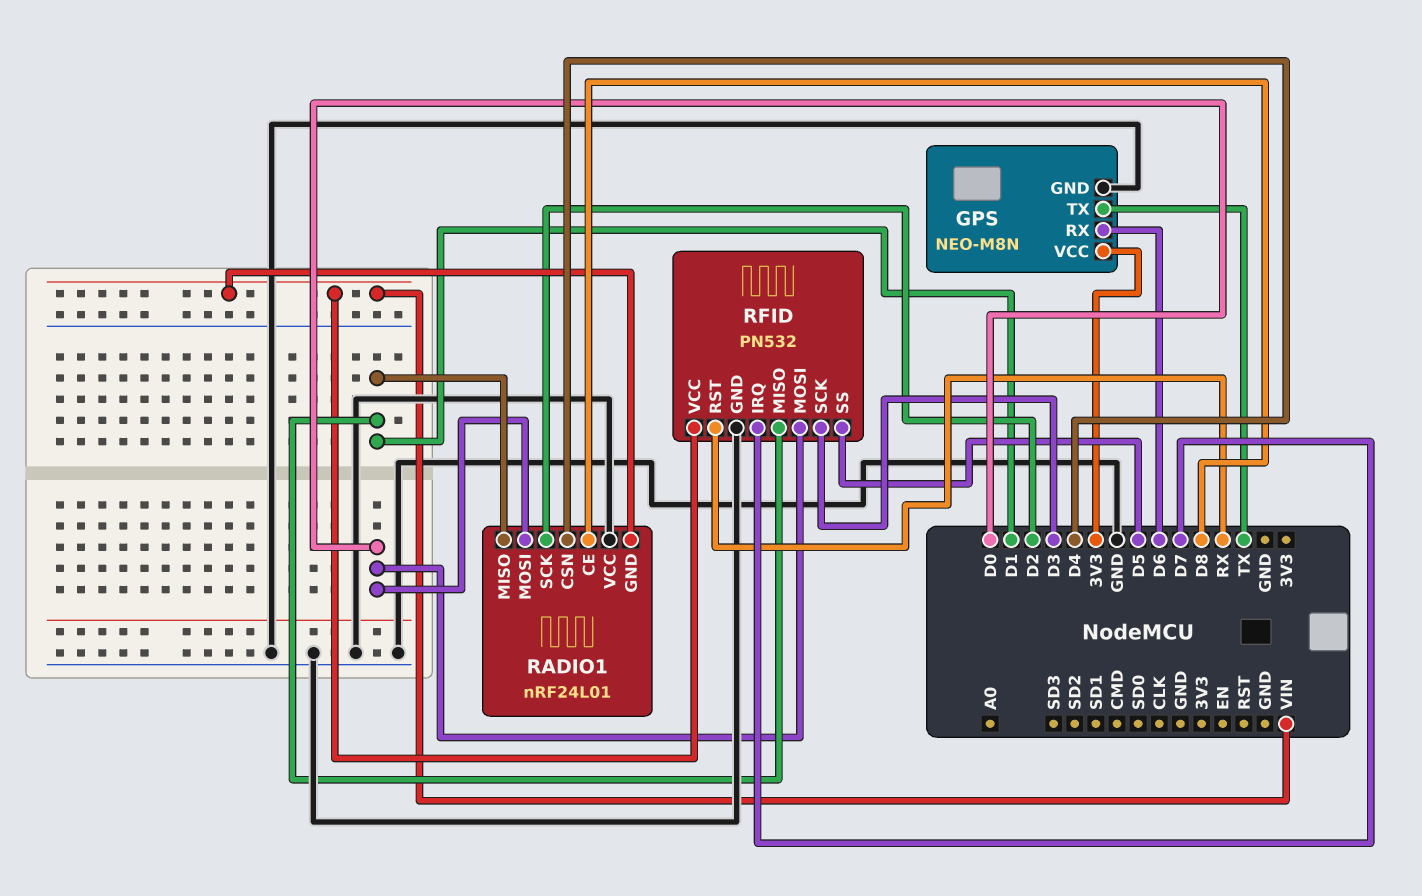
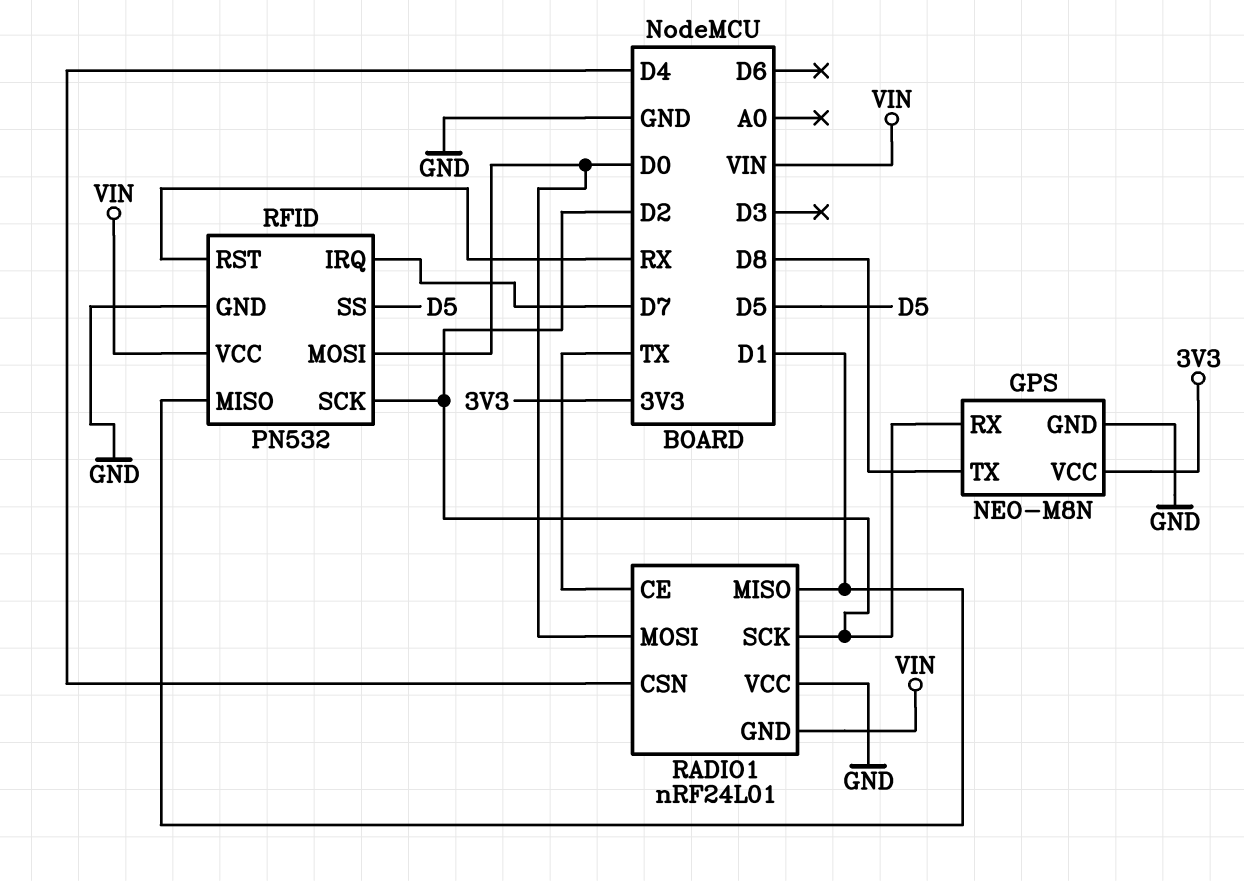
GPS pin RX: D6 -> D2
GPS pin TX: TX -> D8
RADIO1 pin CE: D8 -> TX
RFID pin SCK: D3 -> D2

